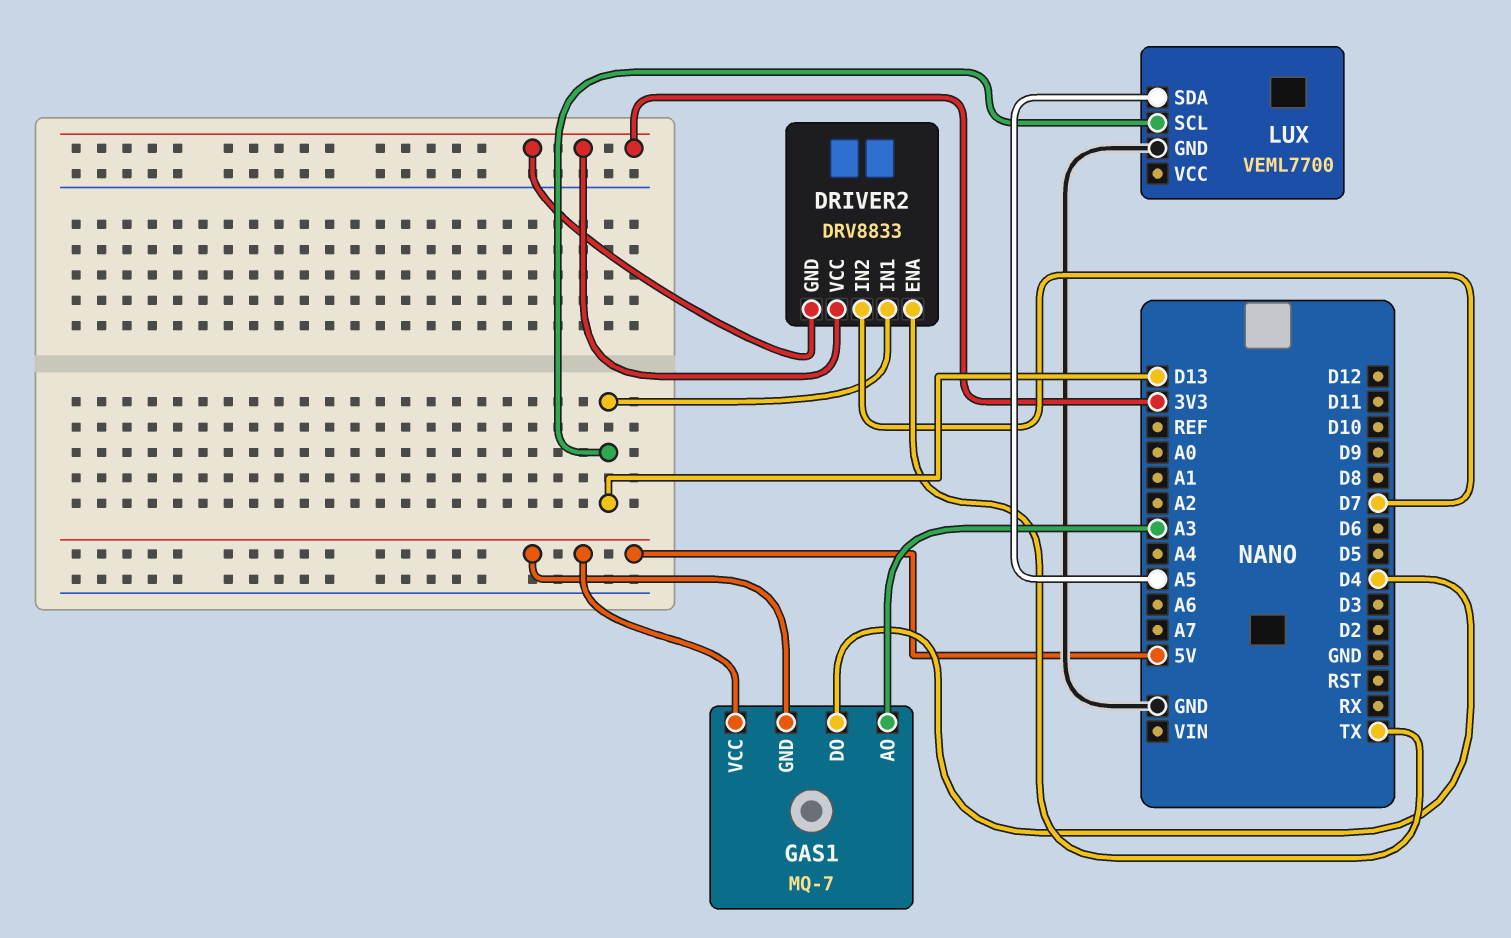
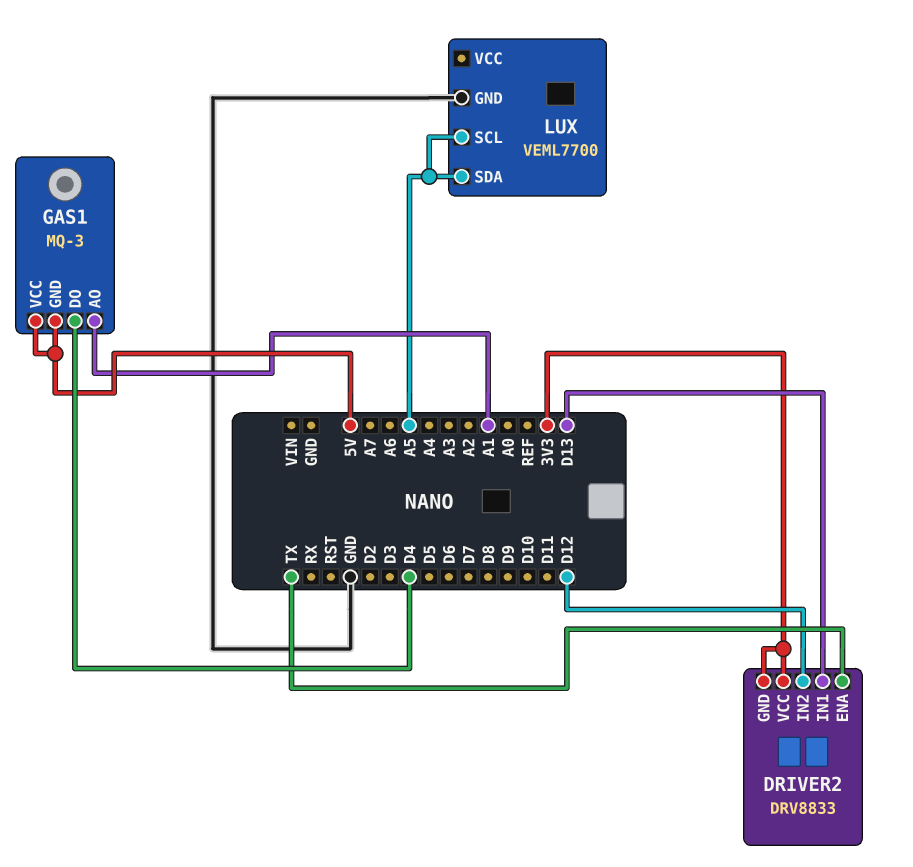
DRIVER2 pin IN2: D7 -> D12
GAS1: MQ-7 -> MQ-3
GAS1 pin AO: A3 -> A1
LUX pin SCL: D13 -> A5

